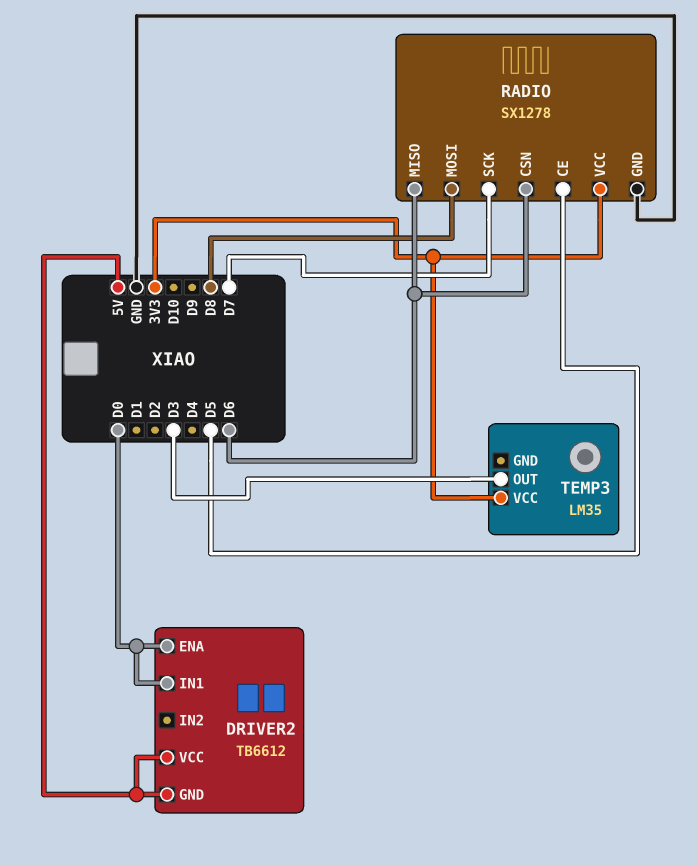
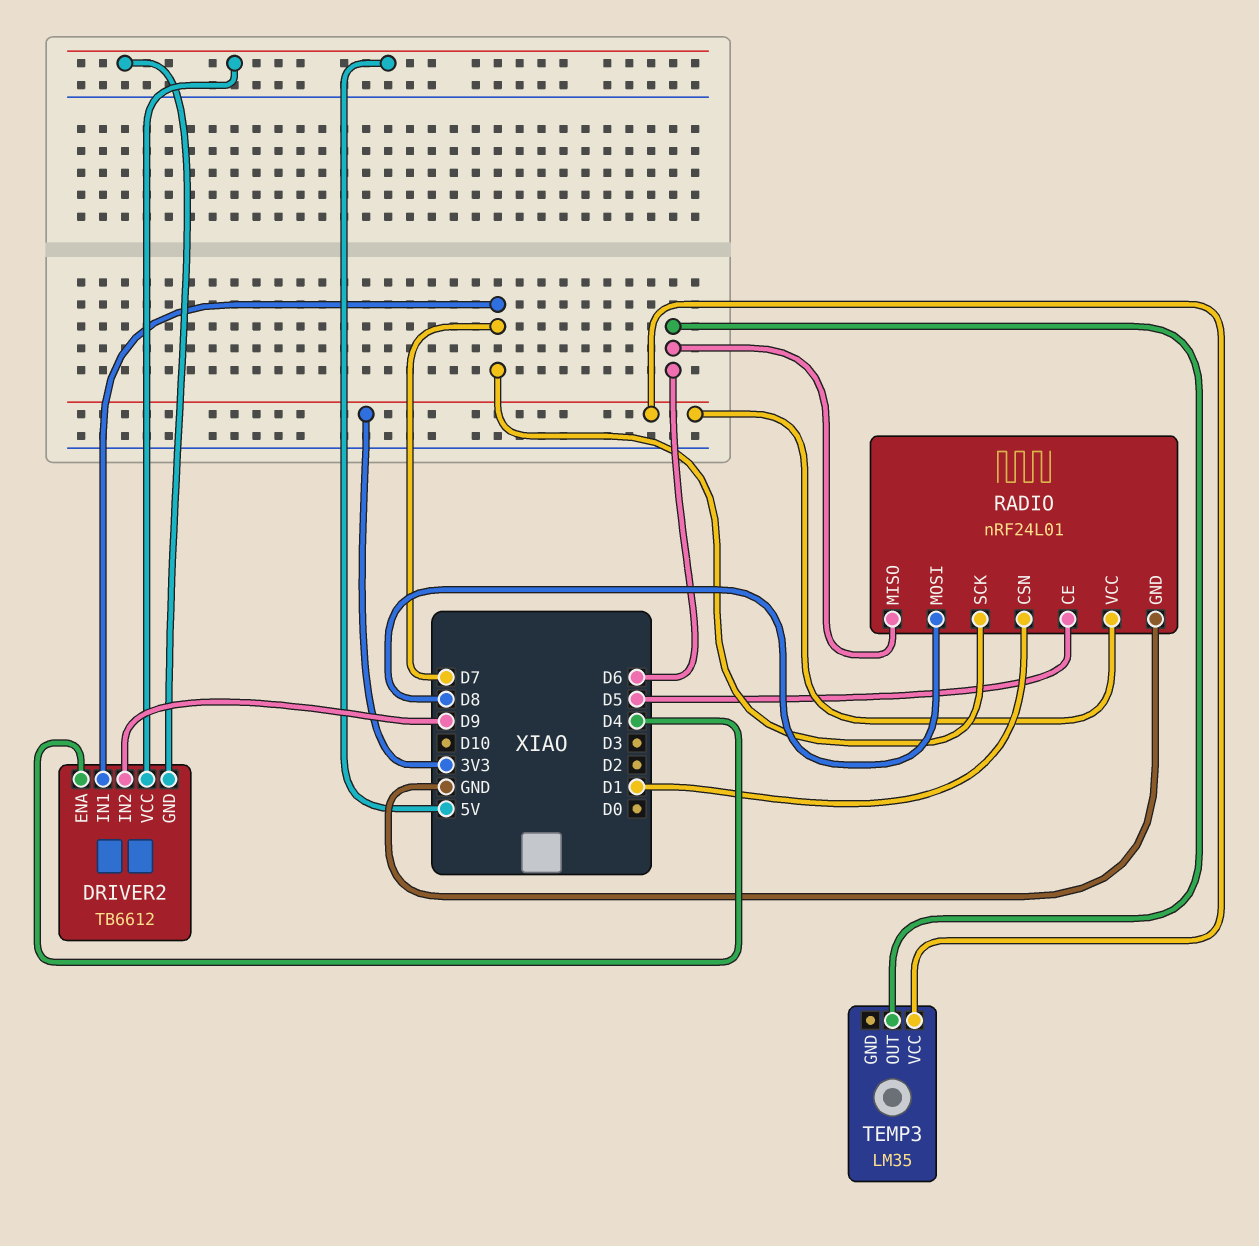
DRIVER2 pin ENA: D0 -> D4
DRIVER2 pin IN1: D0 -> D7
DRIVER2 pin IN2: none -> D9
RADIO: SX1278 -> nRF24L01
RADIO pin CSN: D6 -> D1
TEMP3 pin OUT: D3 -> D6

